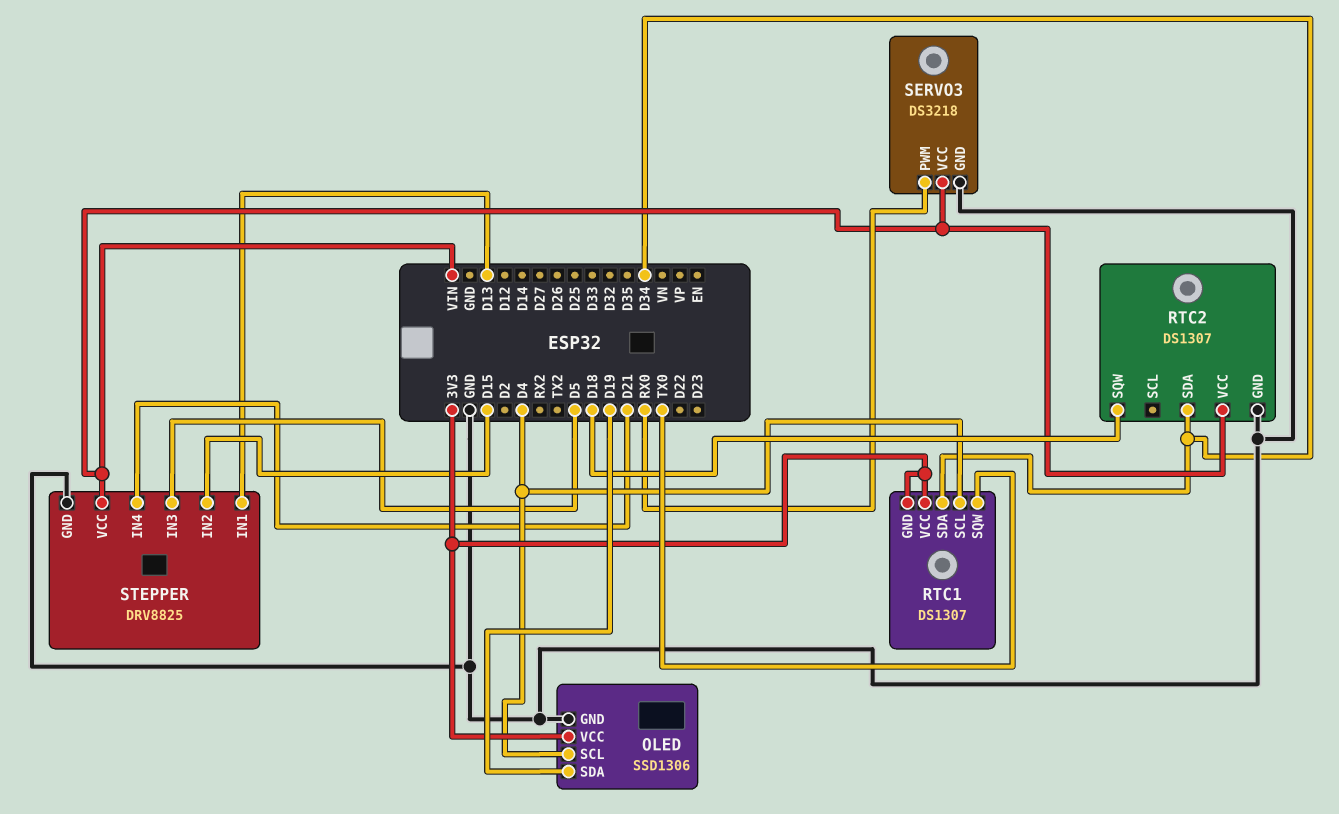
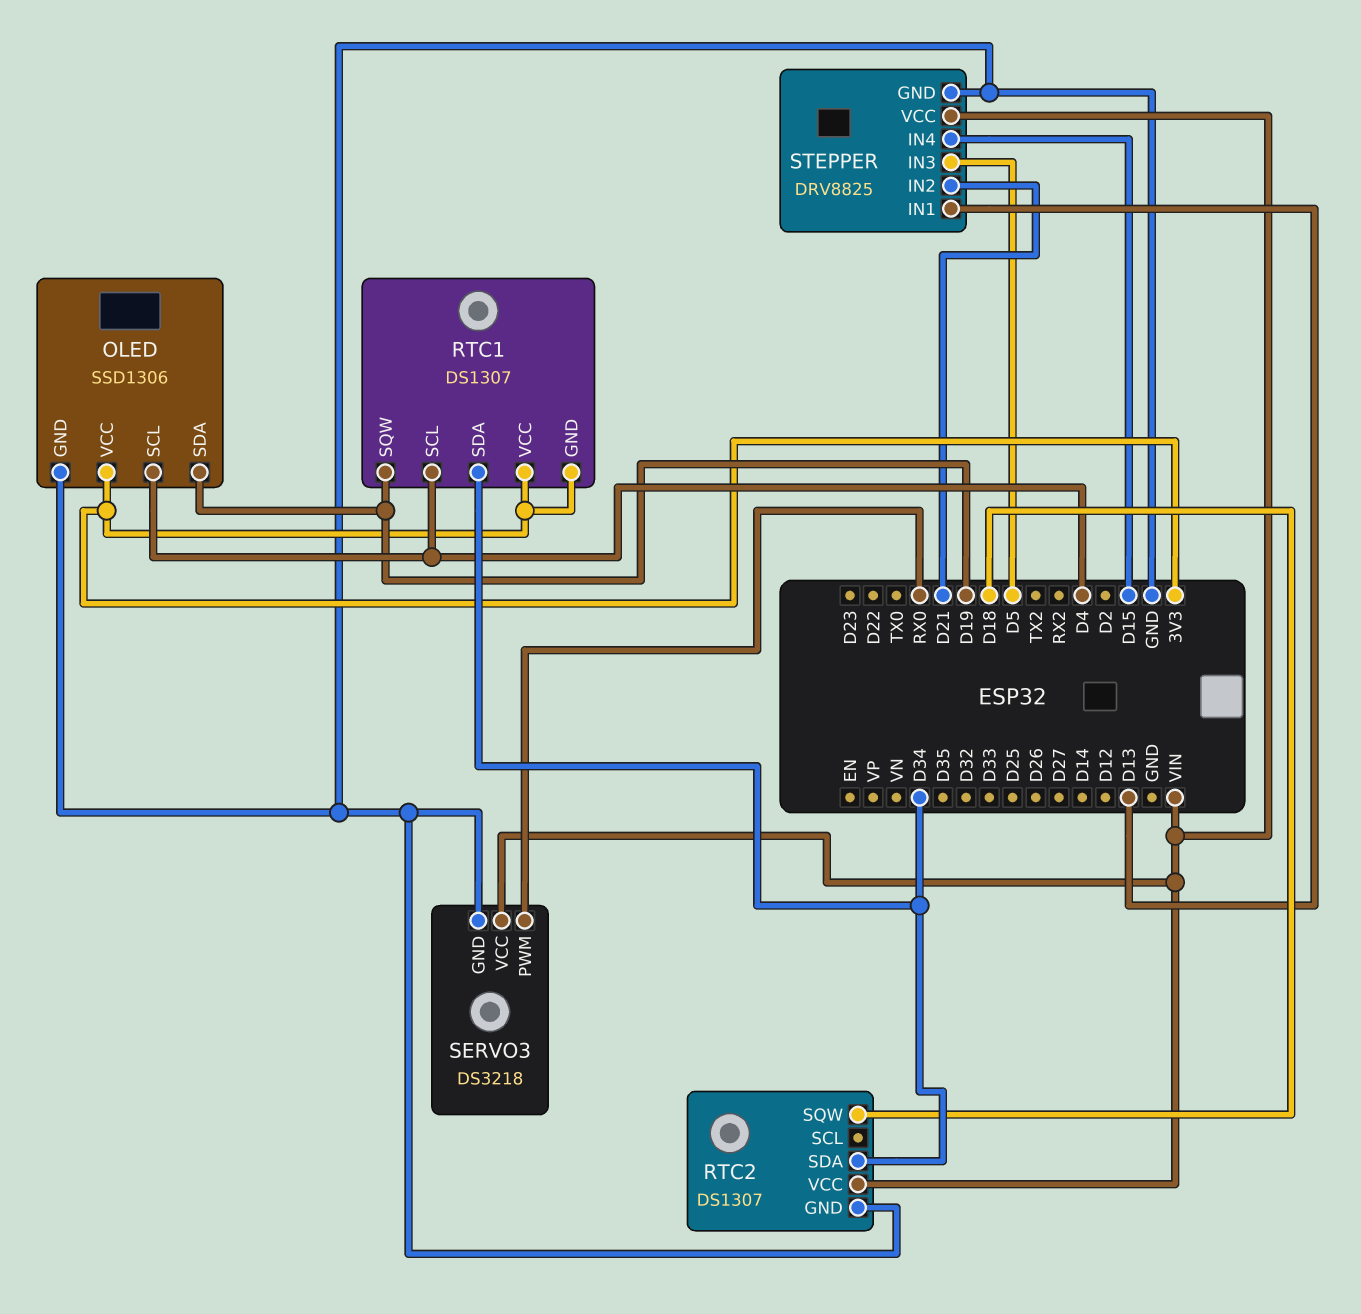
RTC1 pin SQW: TX0 -> D19
STEPPER pin IN2: D15 -> D21
STEPPER pin IN4: D21 -> D15

